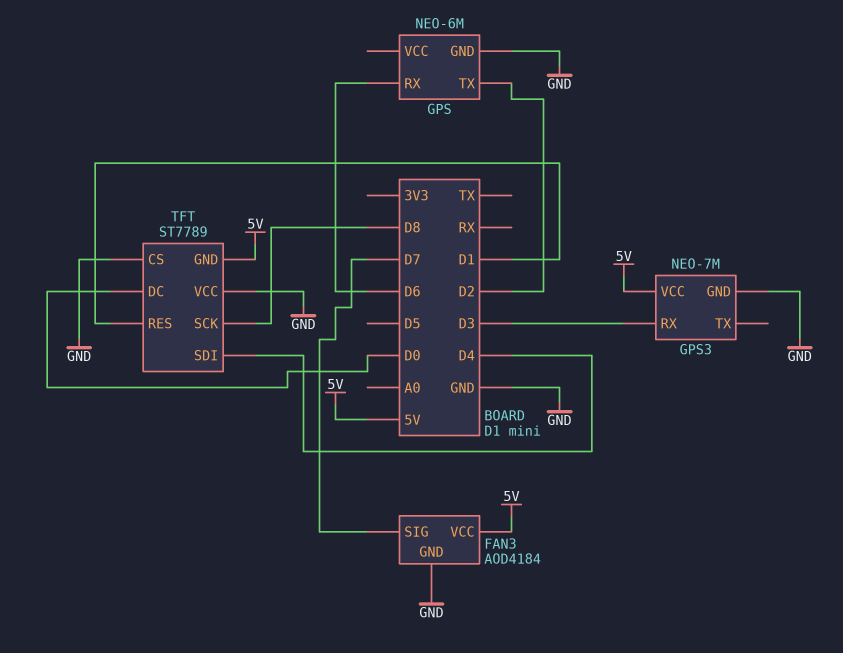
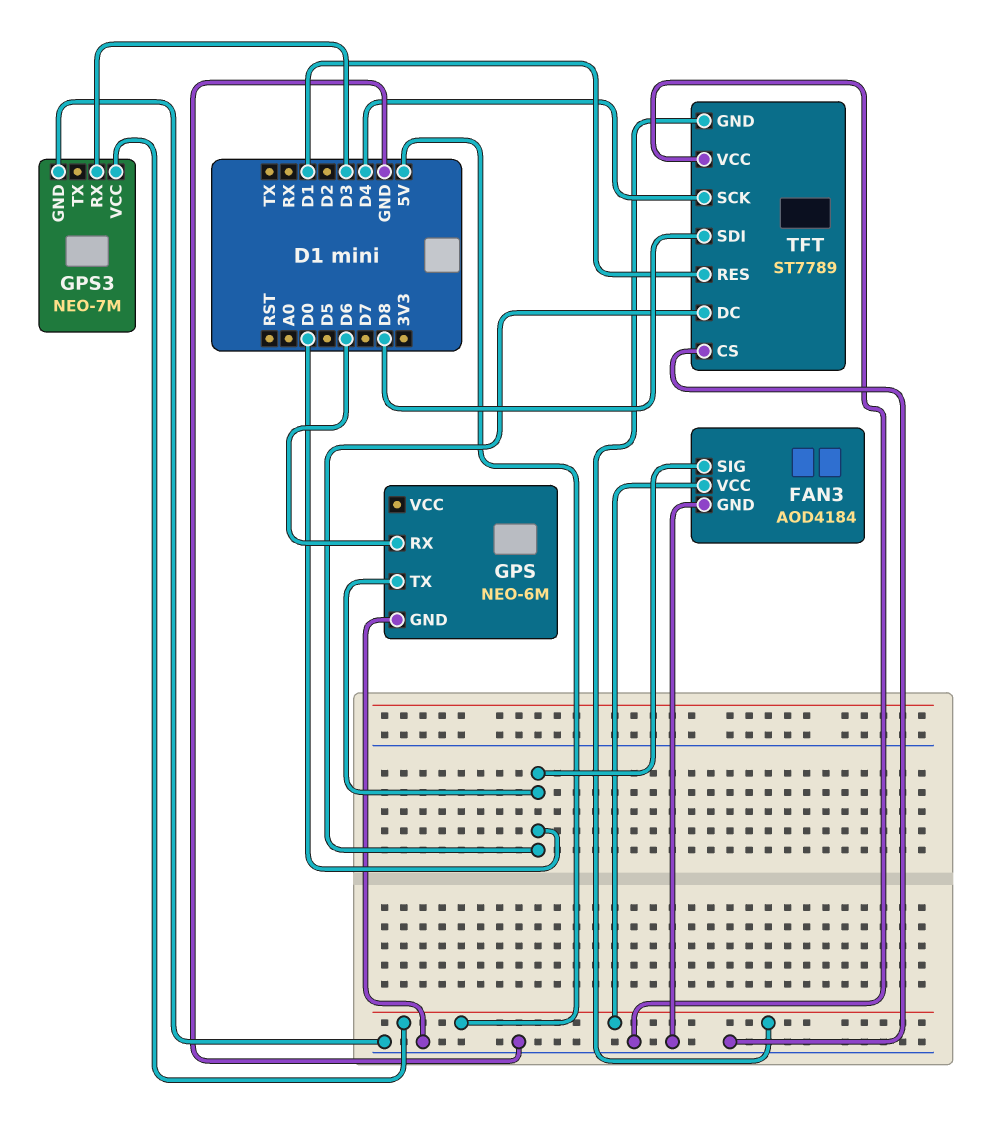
FAN3 pin SIG: D7 -> D0
GPS pin TX: D2 -> D0
TFT pin SCK: D8 -> D4
TFT pin SDI: D4 -> D8

